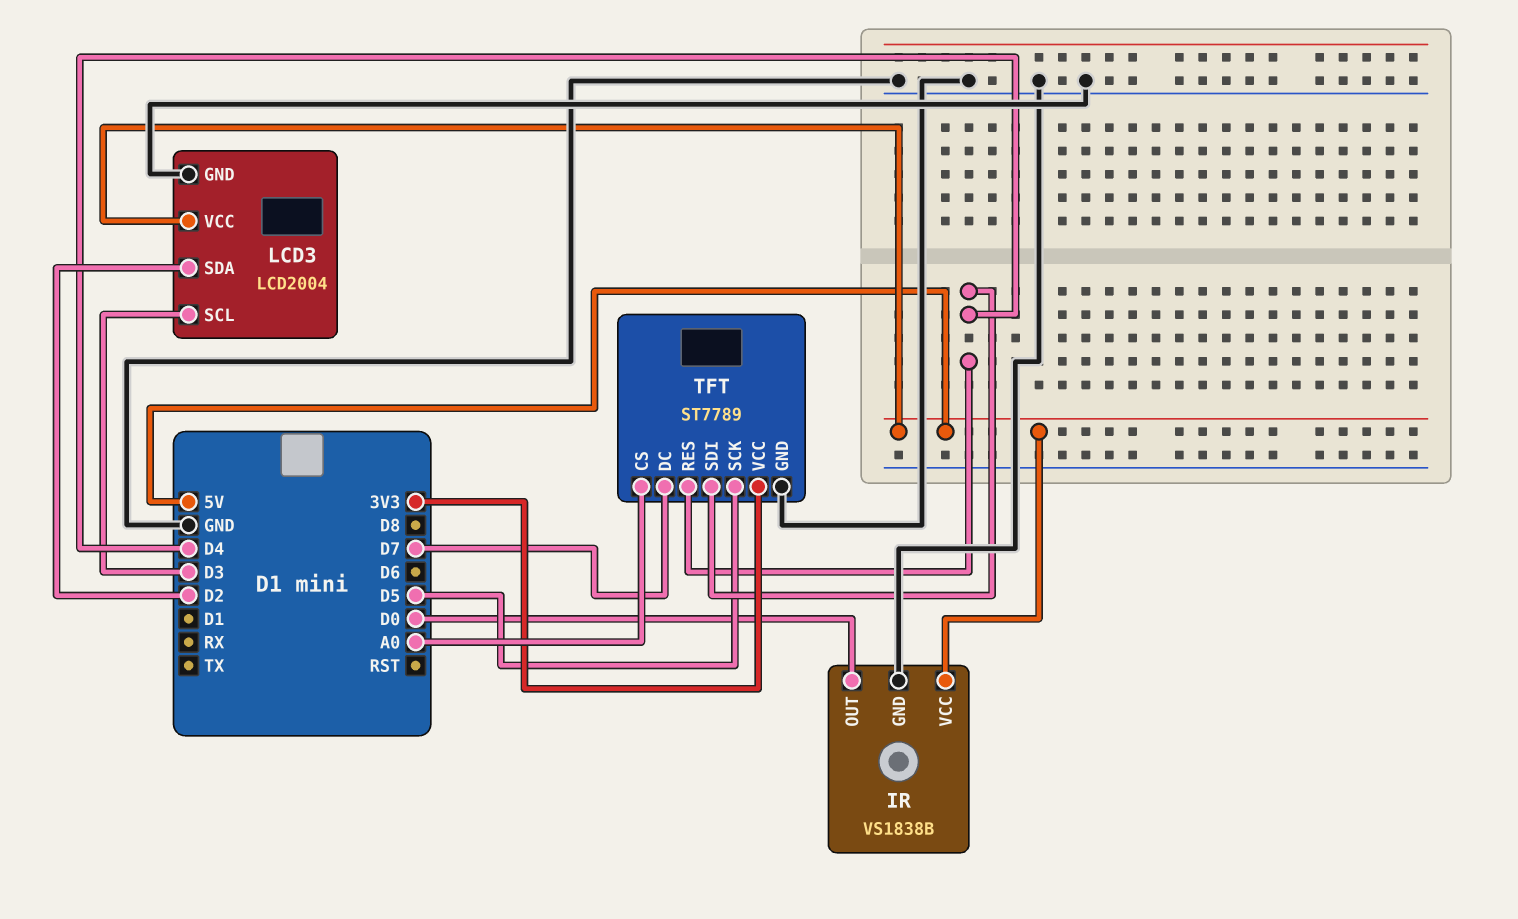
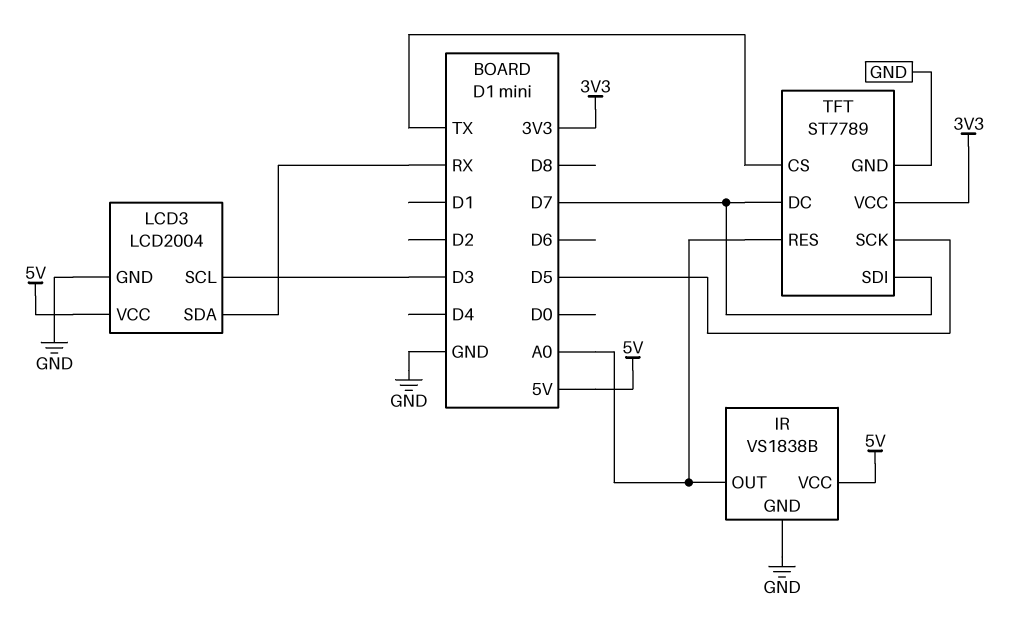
IR pin OUT: D0 -> A0
LCD3 pin SDA: D2 -> RX
TFT pin CS: A0 -> TX
TFT pin RES: D4 -> A0
TFT pin SDI: D4 -> D7

